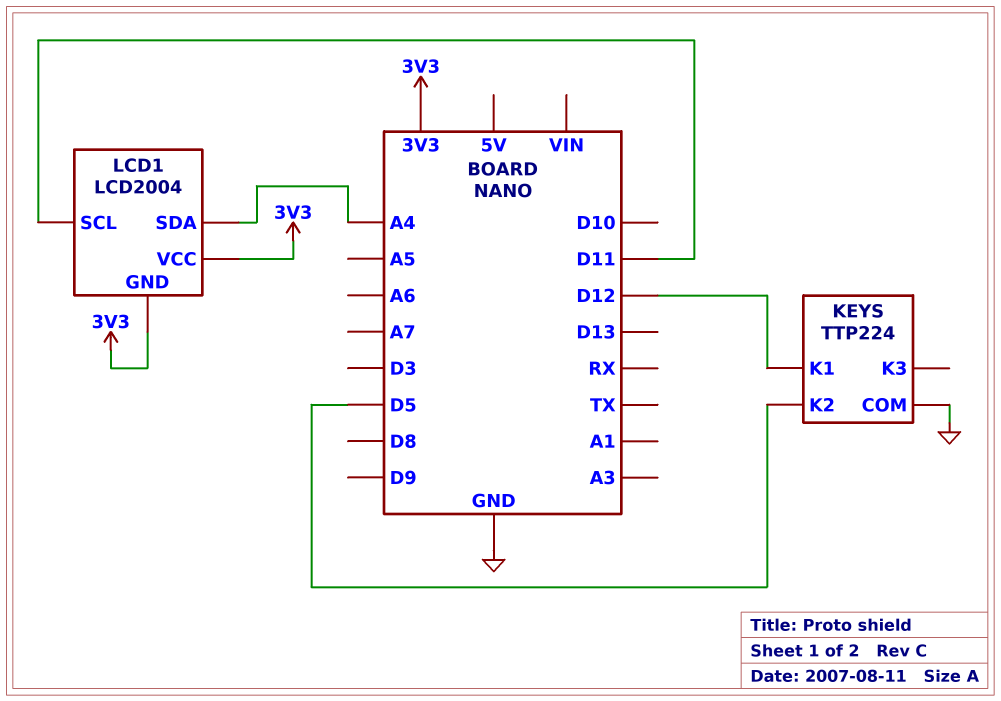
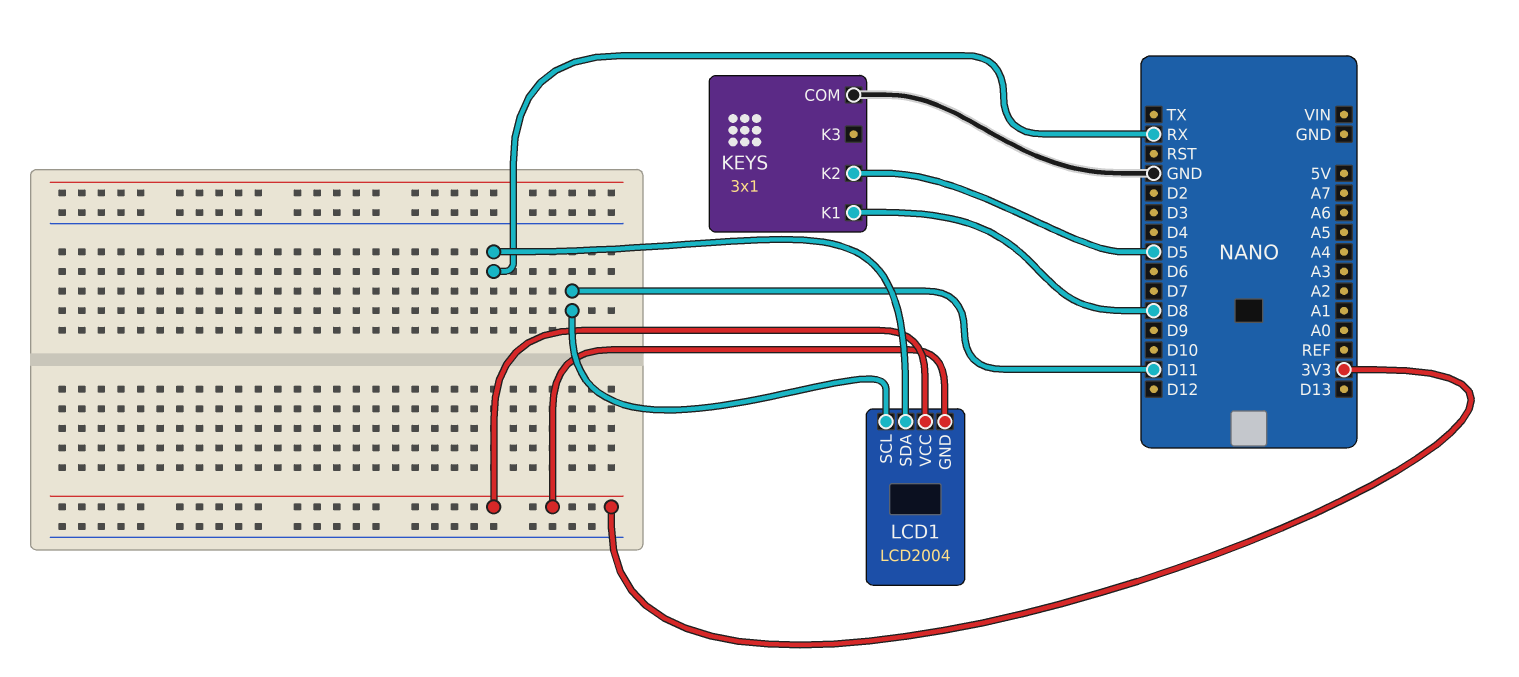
KEYS: TTP224 -> 3x1
KEYS pin K1: D12 -> D8
LCD1 pin SDA: A4 -> RX

